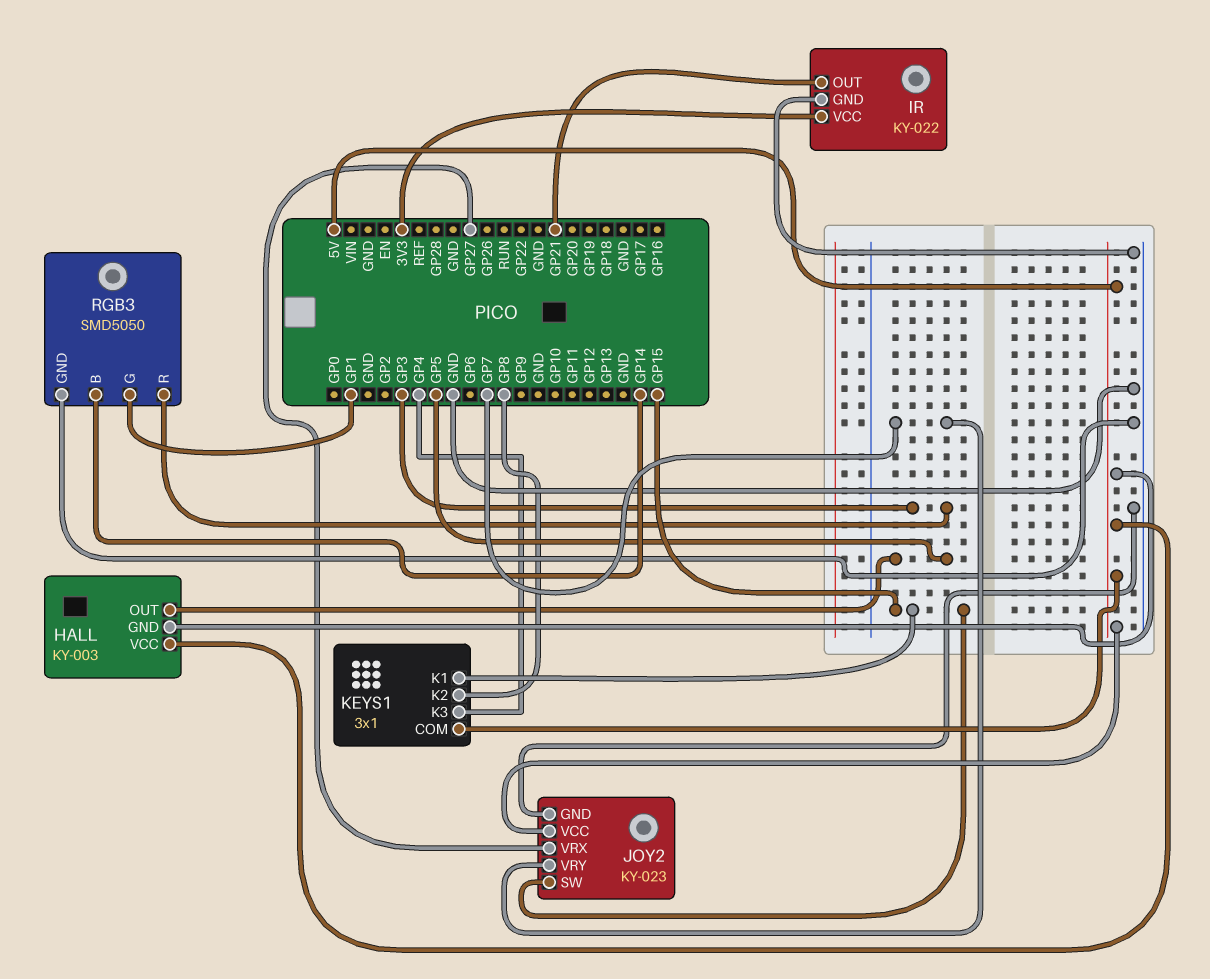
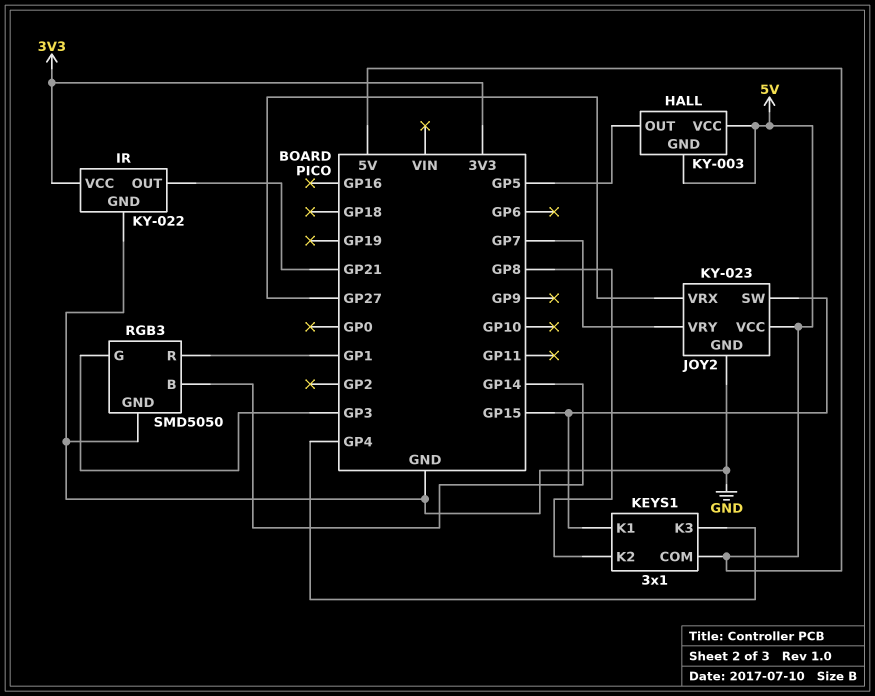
RGB3 pin G: GP1 -> GP3
RGB3 pin R: GP3 -> GP1

